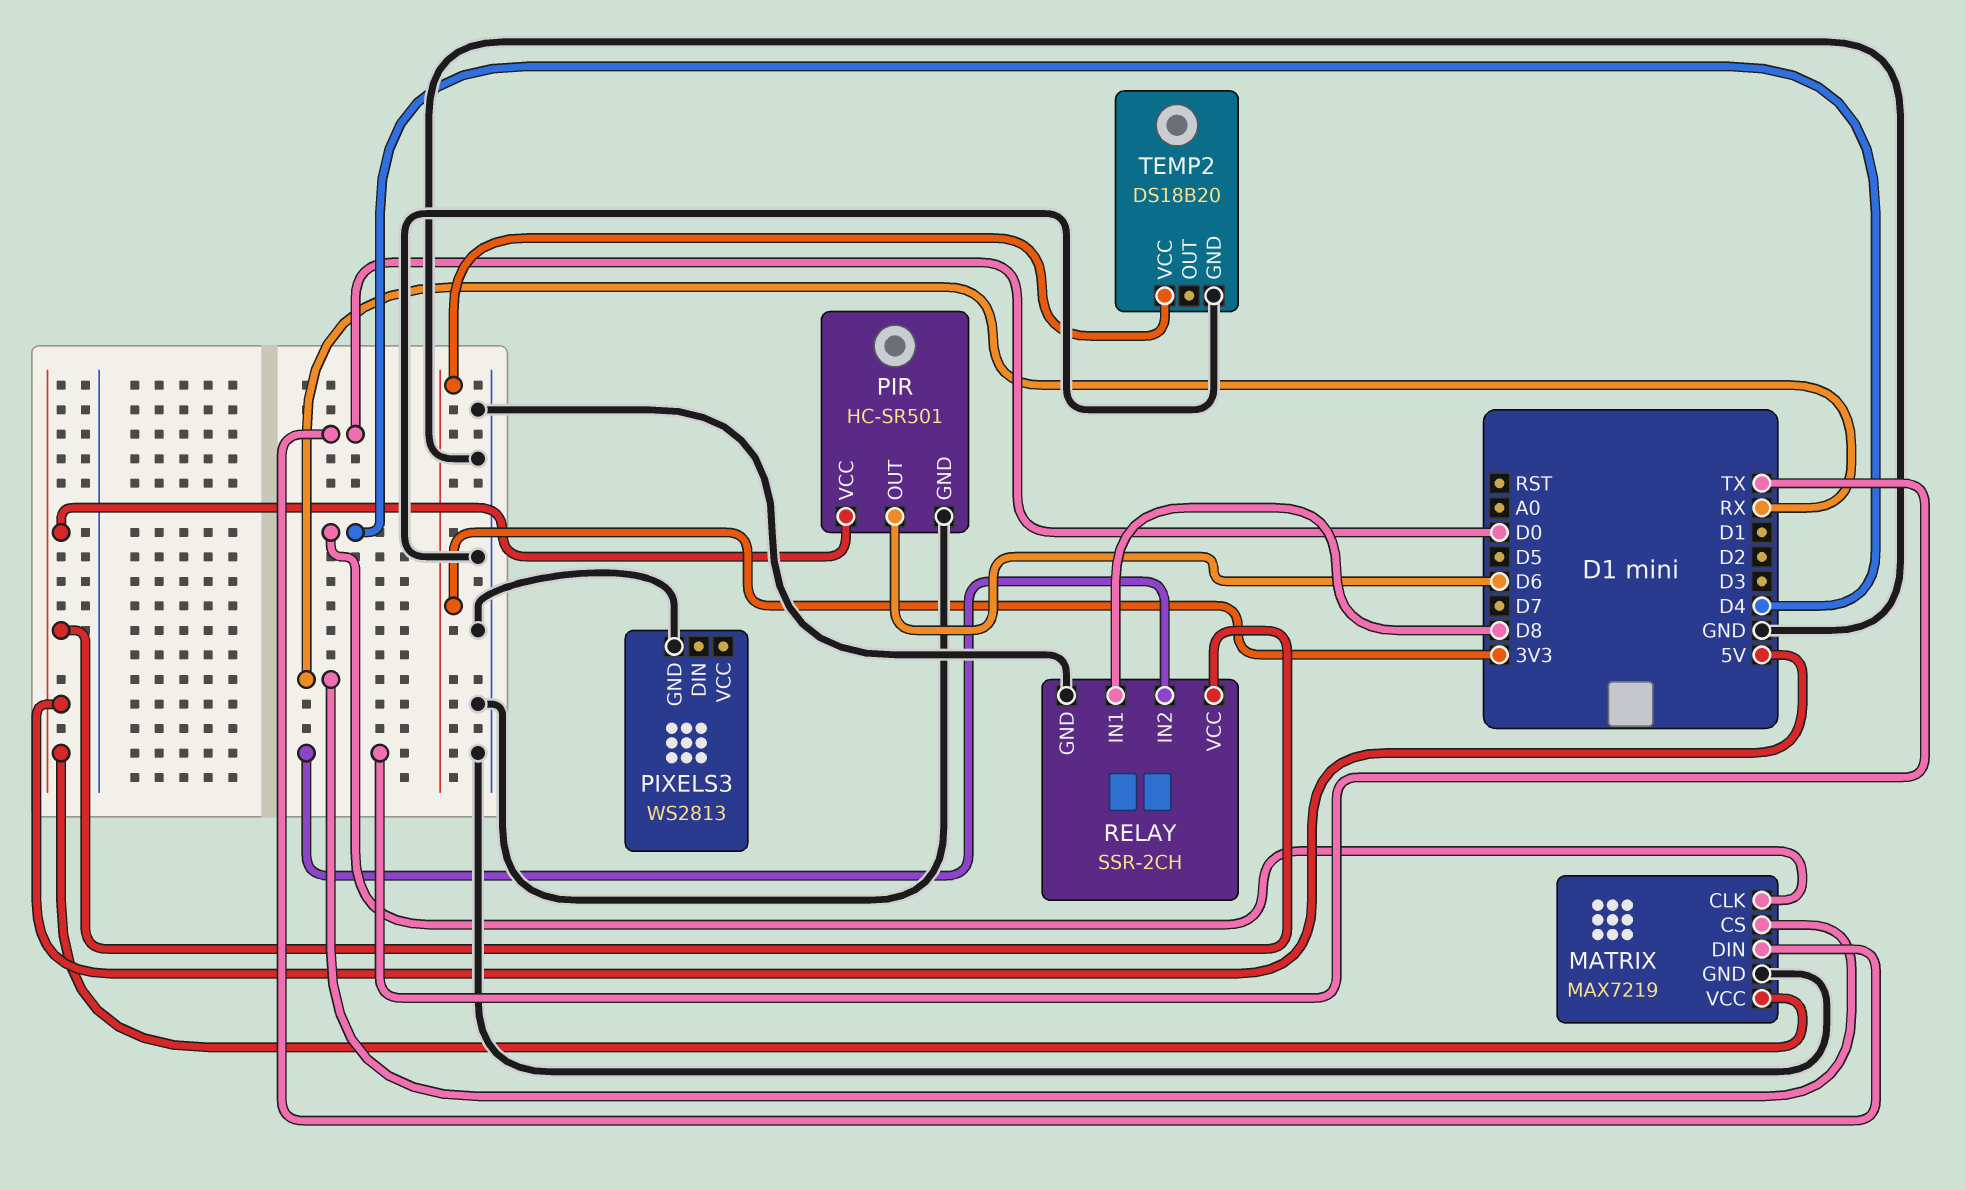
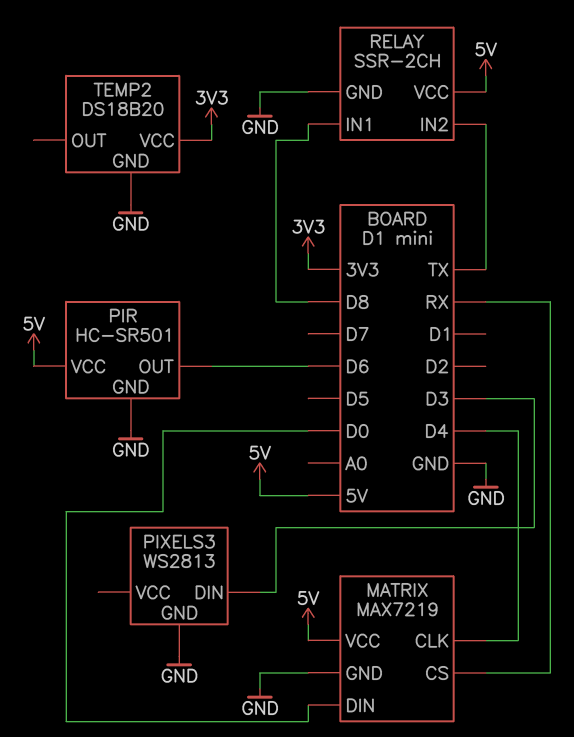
PIXELS3 pin DIN: none -> D3

